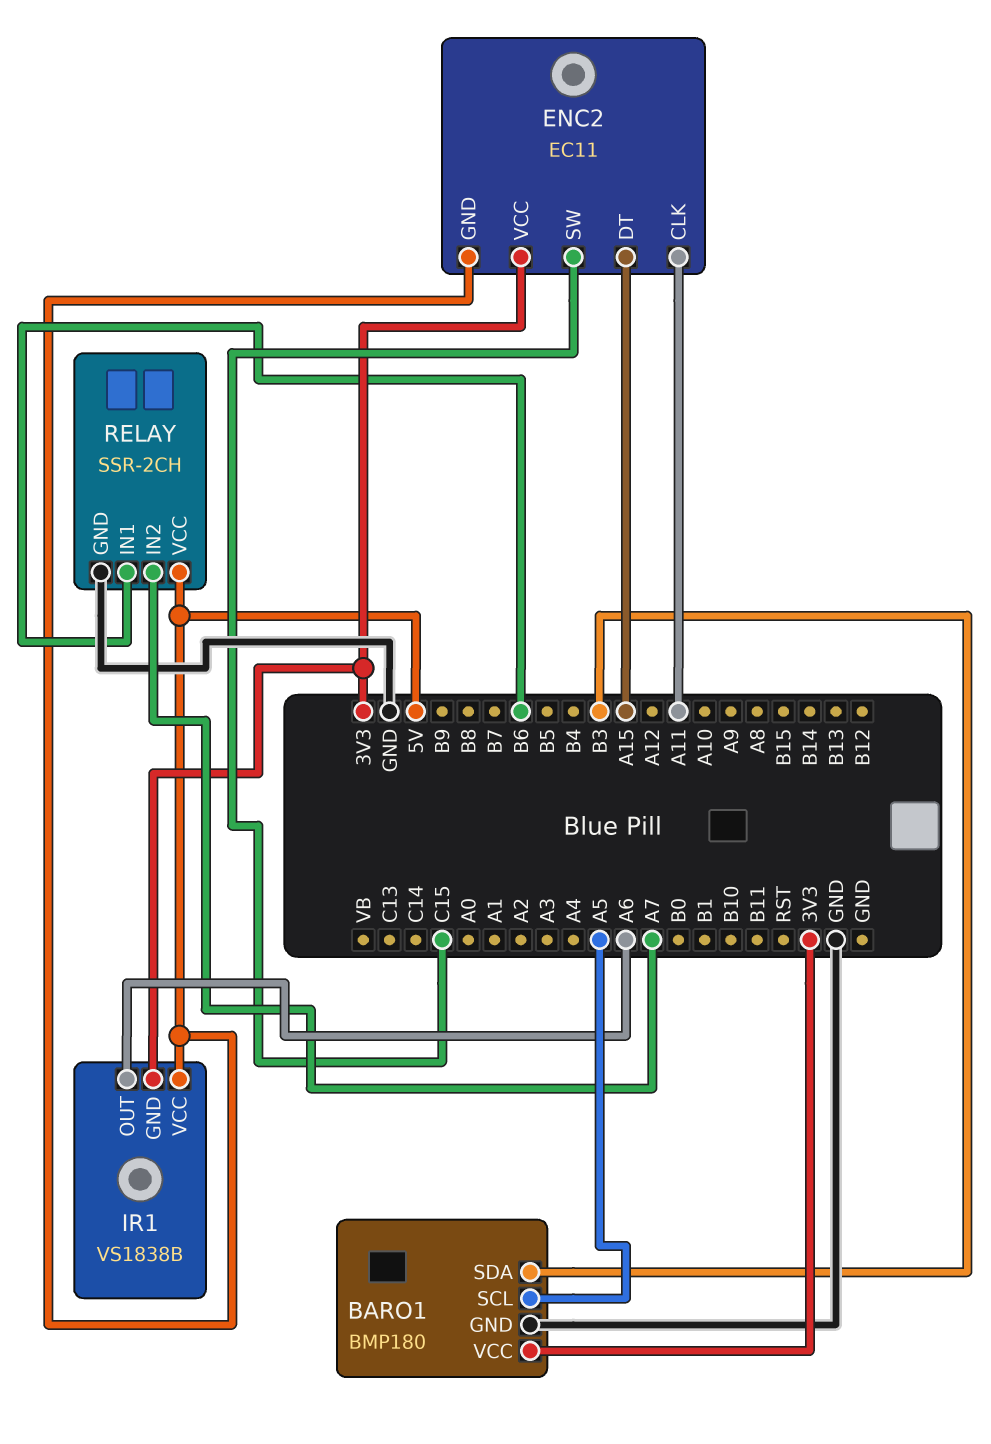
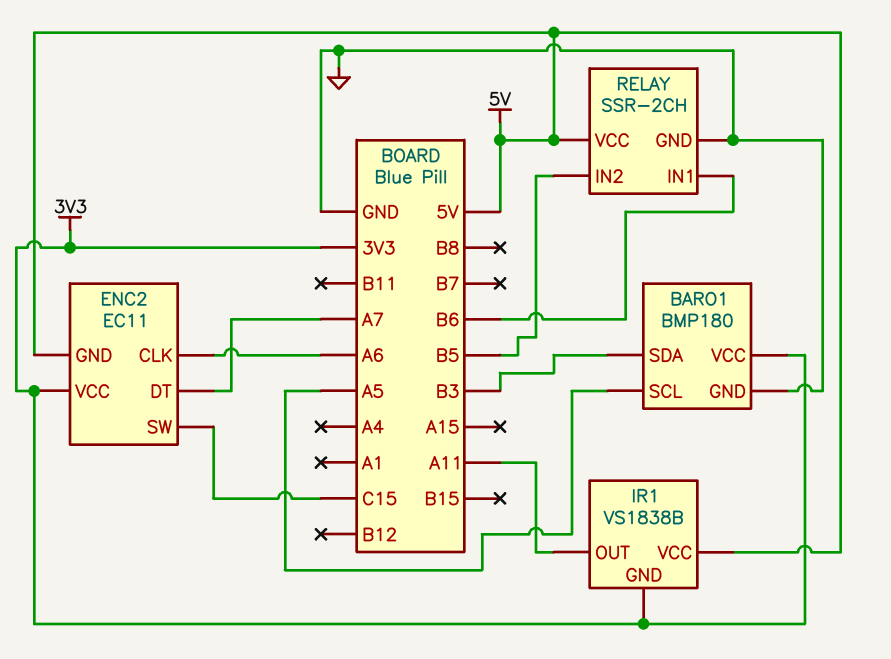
ENC2 pin CLK: A11 -> A6
ENC2 pin DT: A15 -> A7
IR1 pin OUT: A6 -> A11
RELAY pin IN2: A7 -> B5

